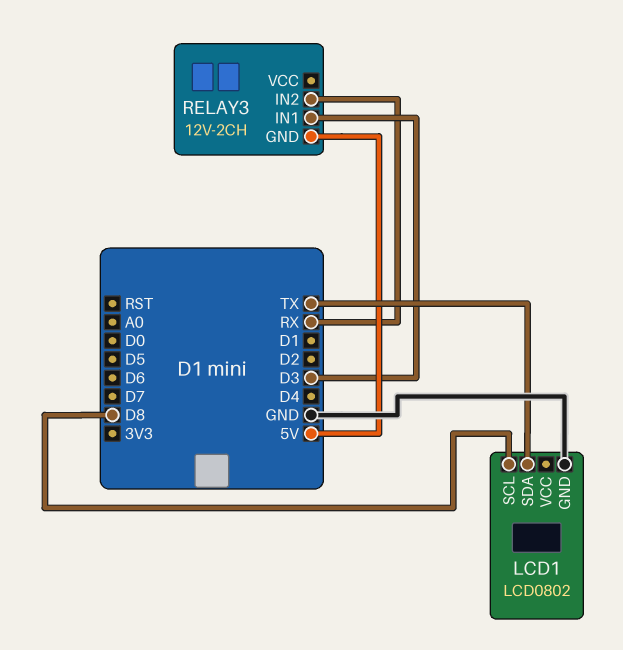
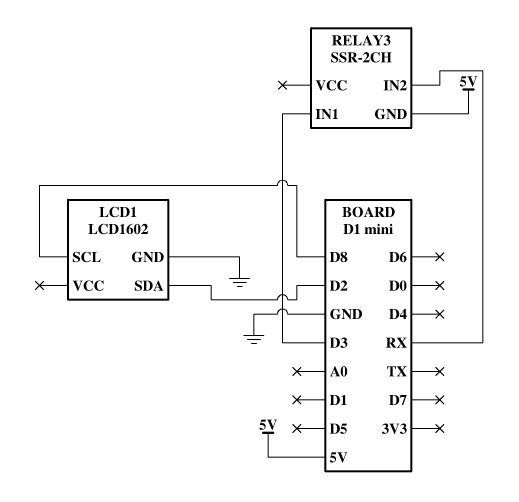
LCD1: LCD0802 -> LCD1602
LCD1 pin SDA: TX -> D2
RELAY3: 12V-2CH -> SSR-2CH

